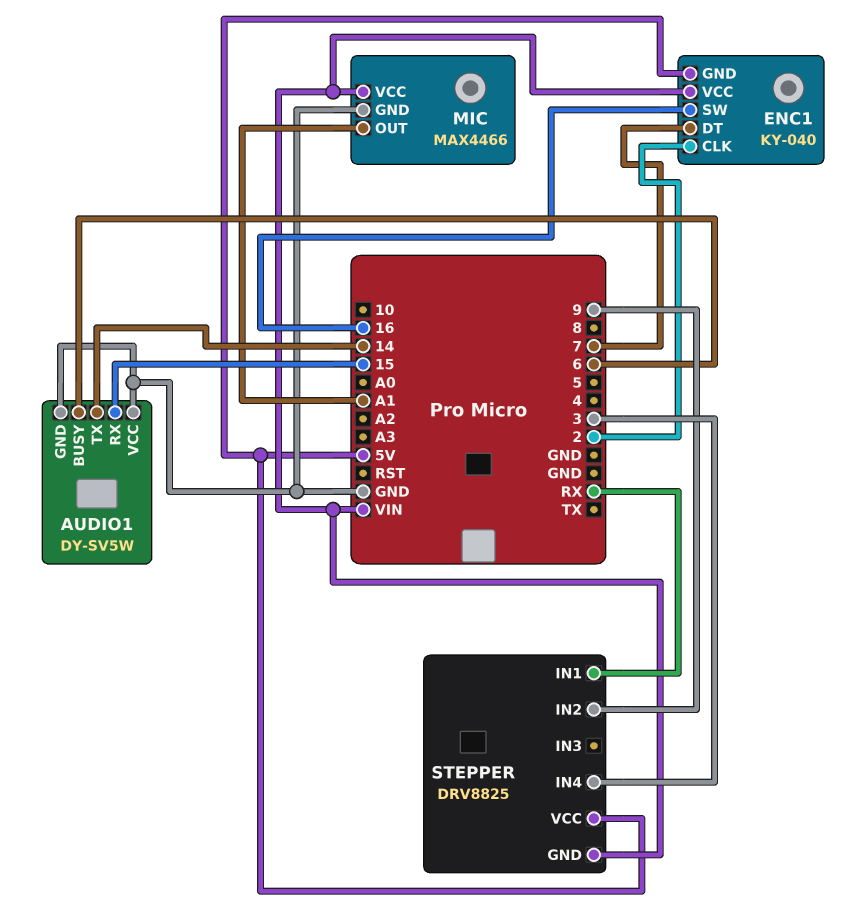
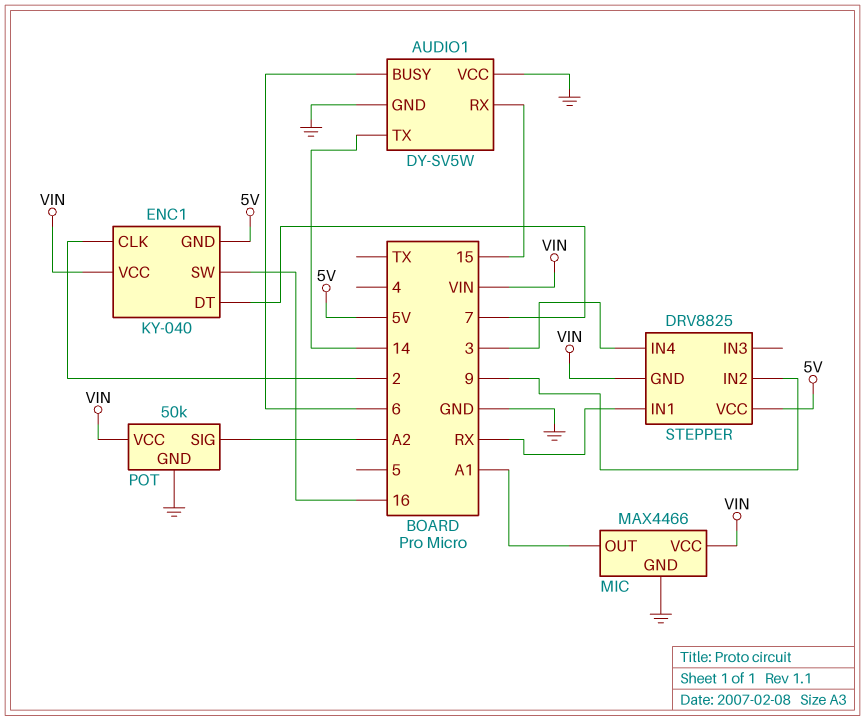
POT: none -> 50k
POT pin GND: none -> GND
POT pin SIG: none -> A2
POT pin VCC: none -> VIN

